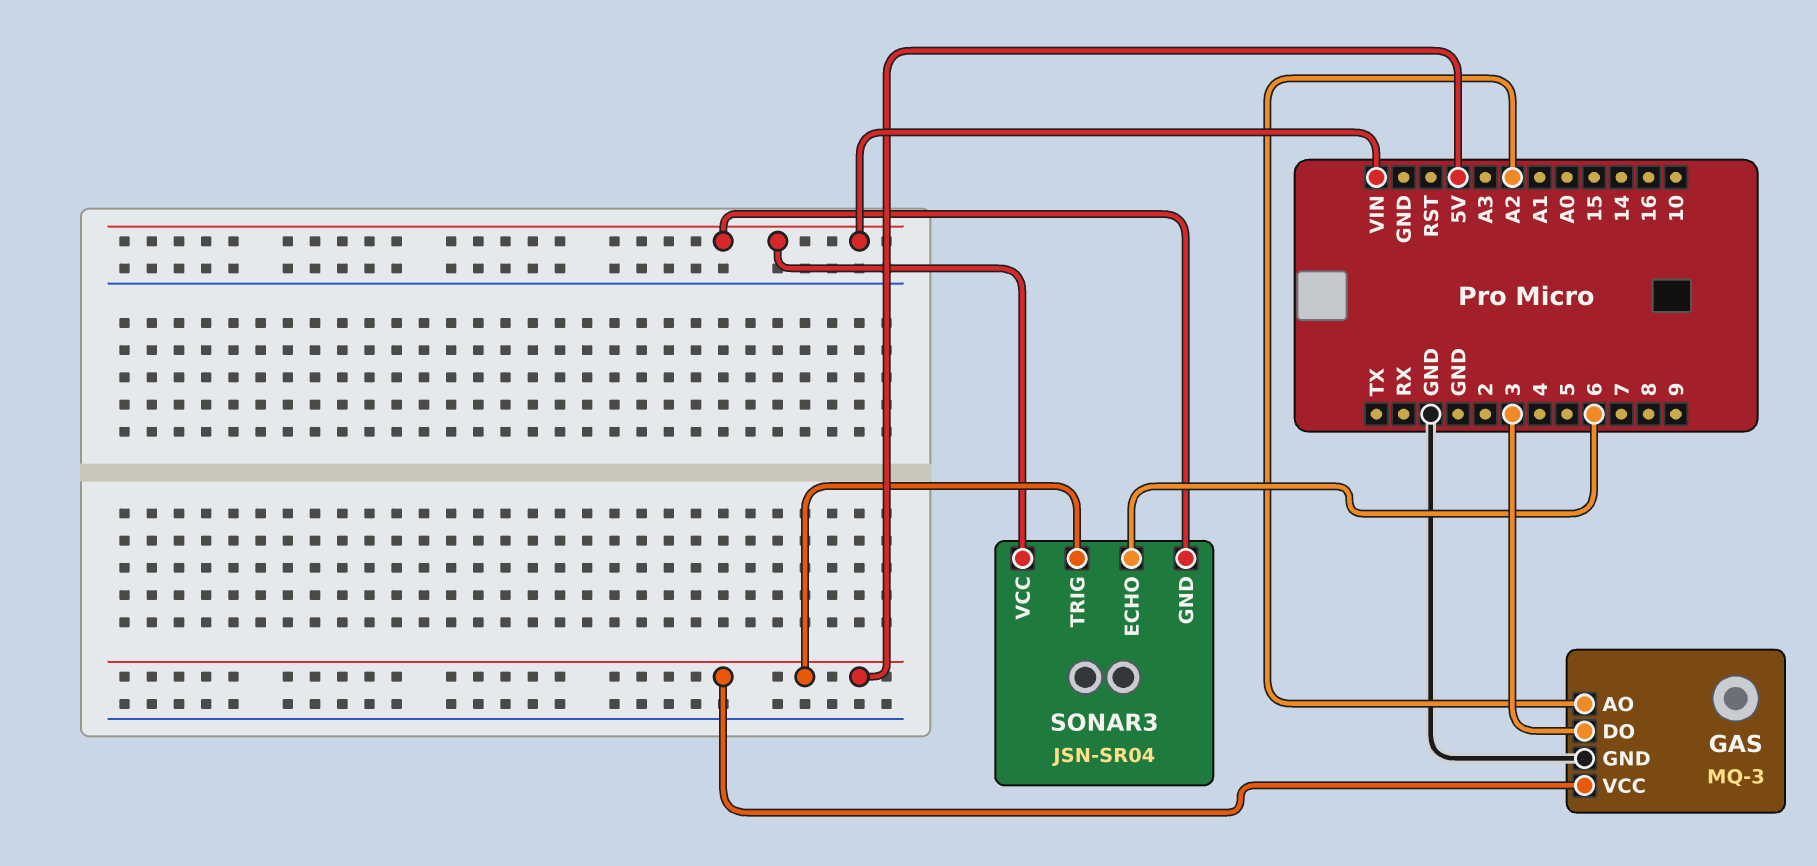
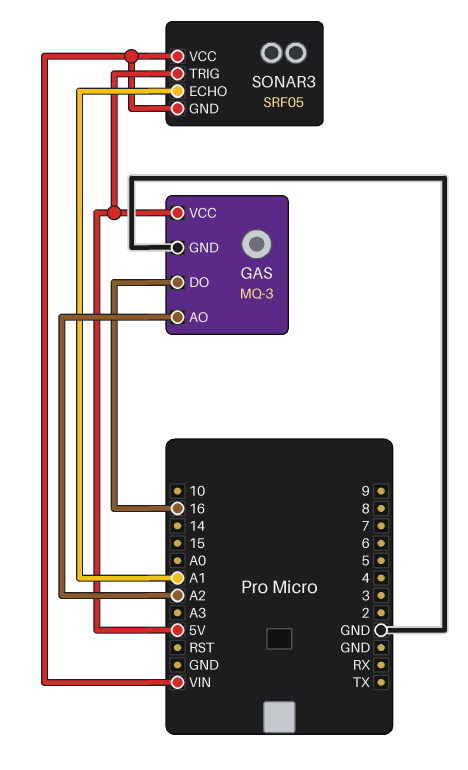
GAS pin DO: 3 -> 16
SONAR3: JSN-SR04 -> SRF05
SONAR3 pin ECHO: 6 -> A1

